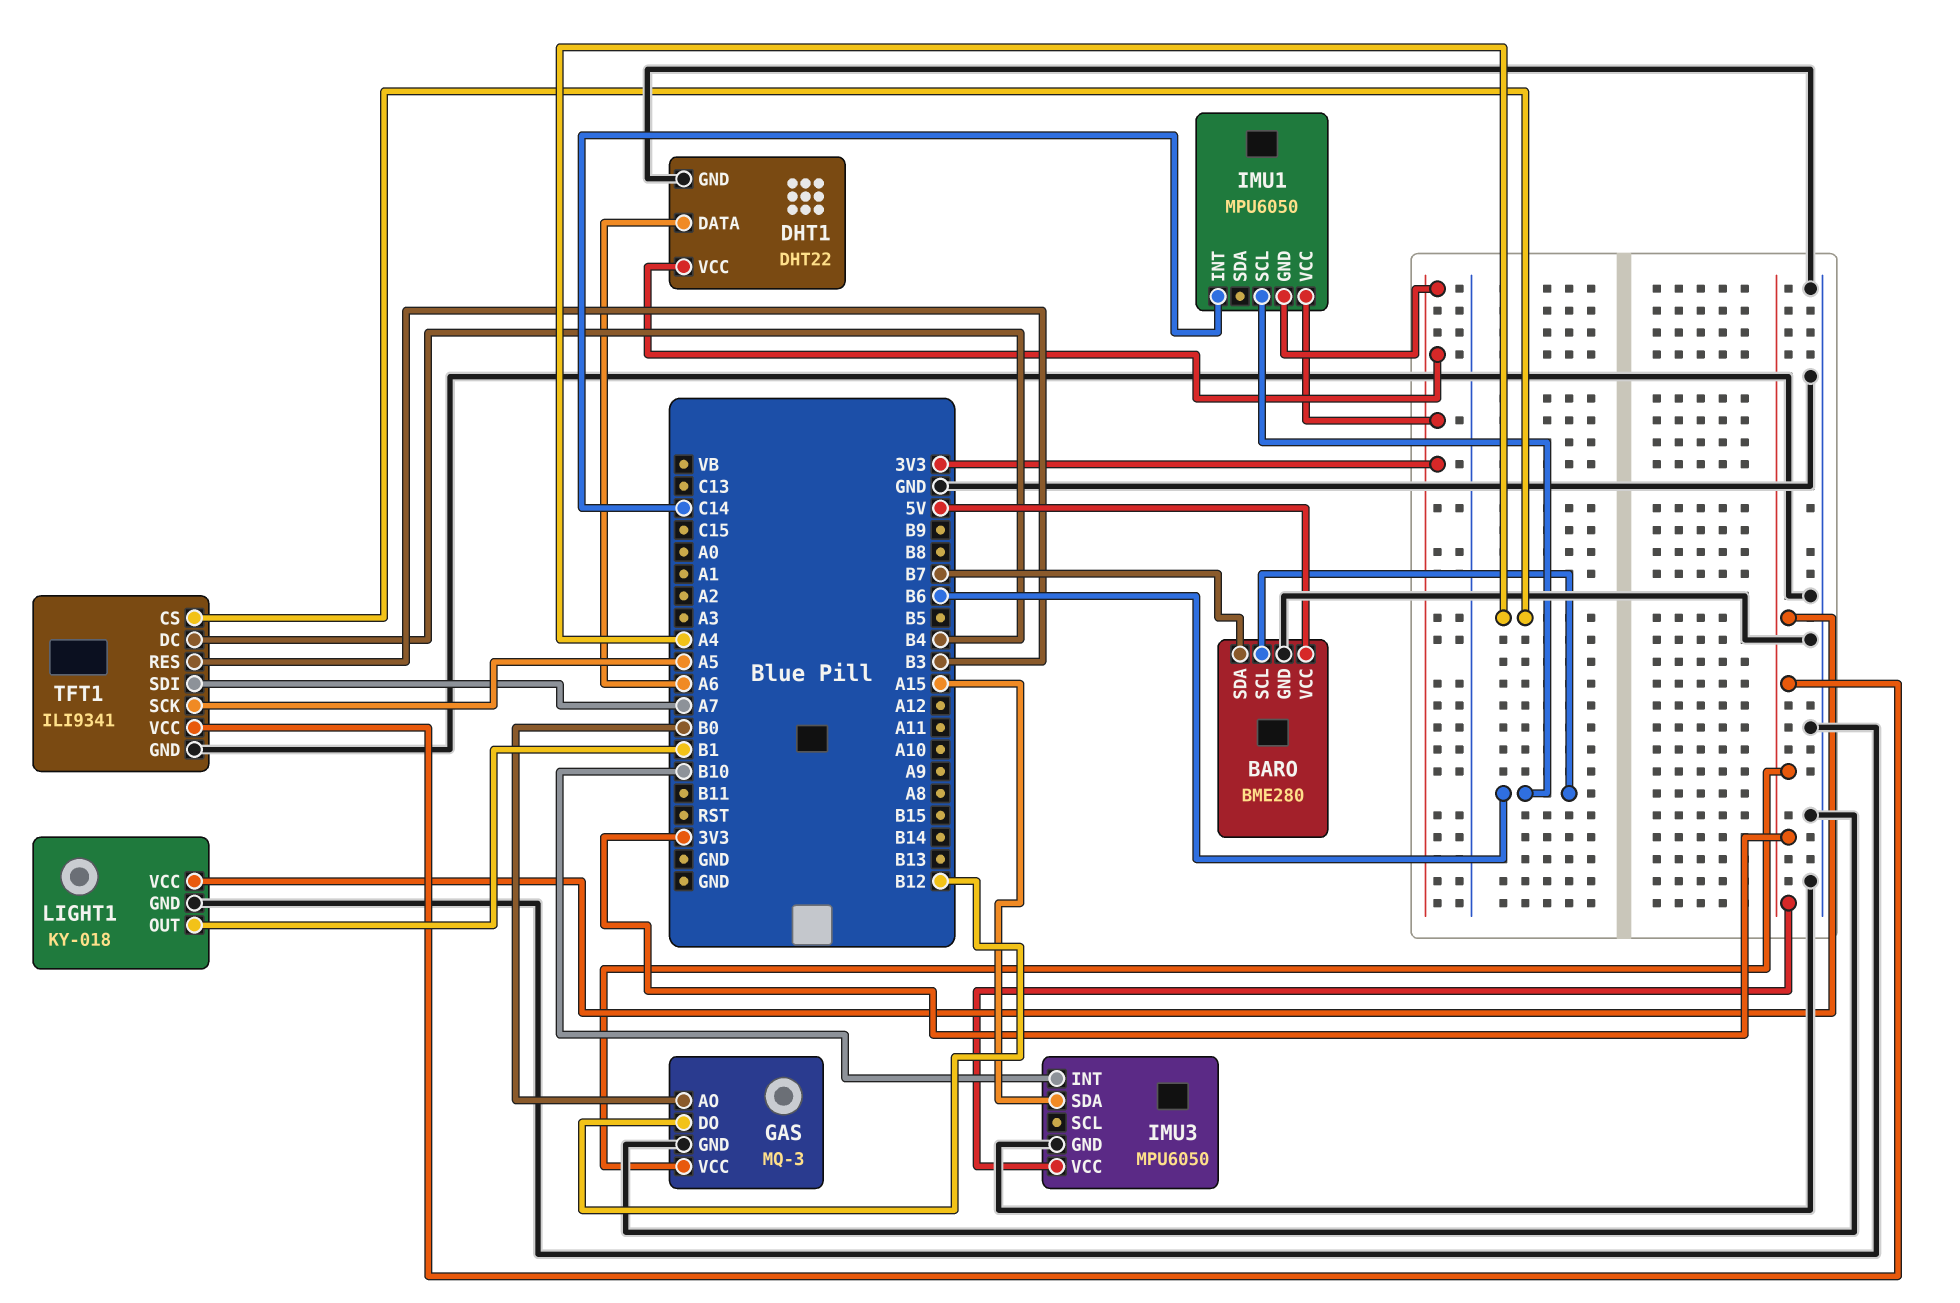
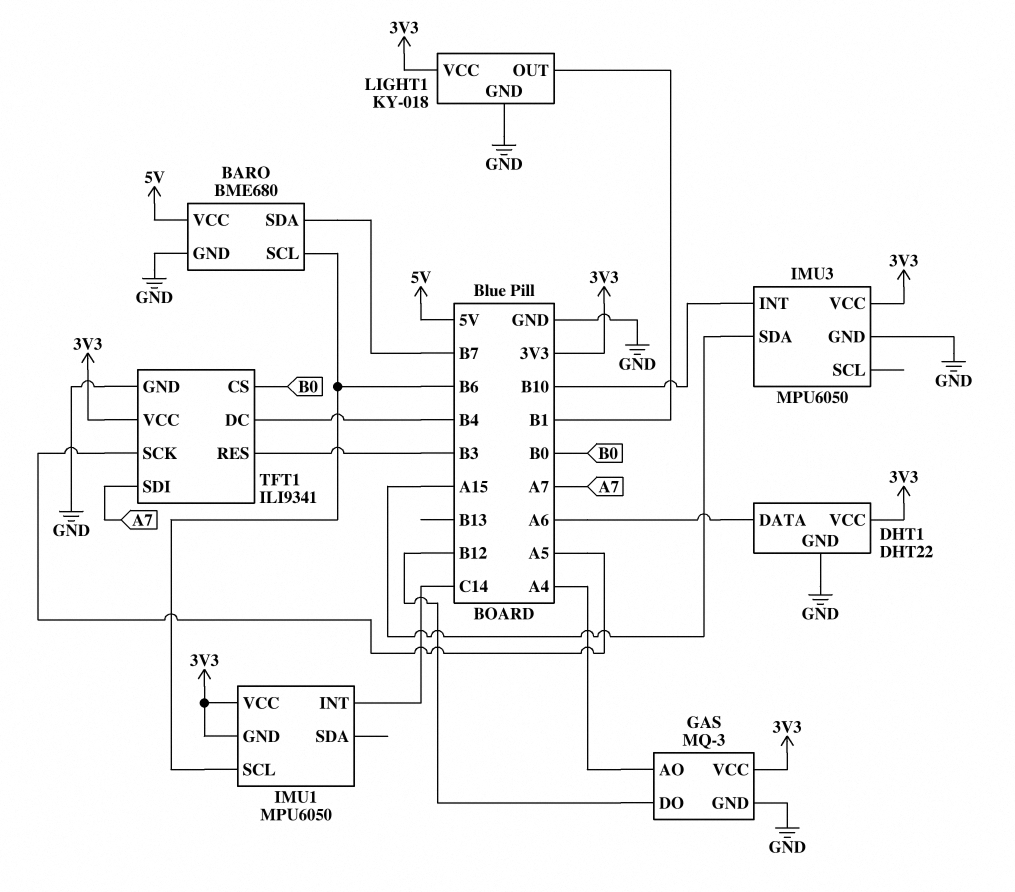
BARO: BME280 -> BME680
GAS pin AO: B0 -> A4
TFT1 pin CS: A4 -> B0

